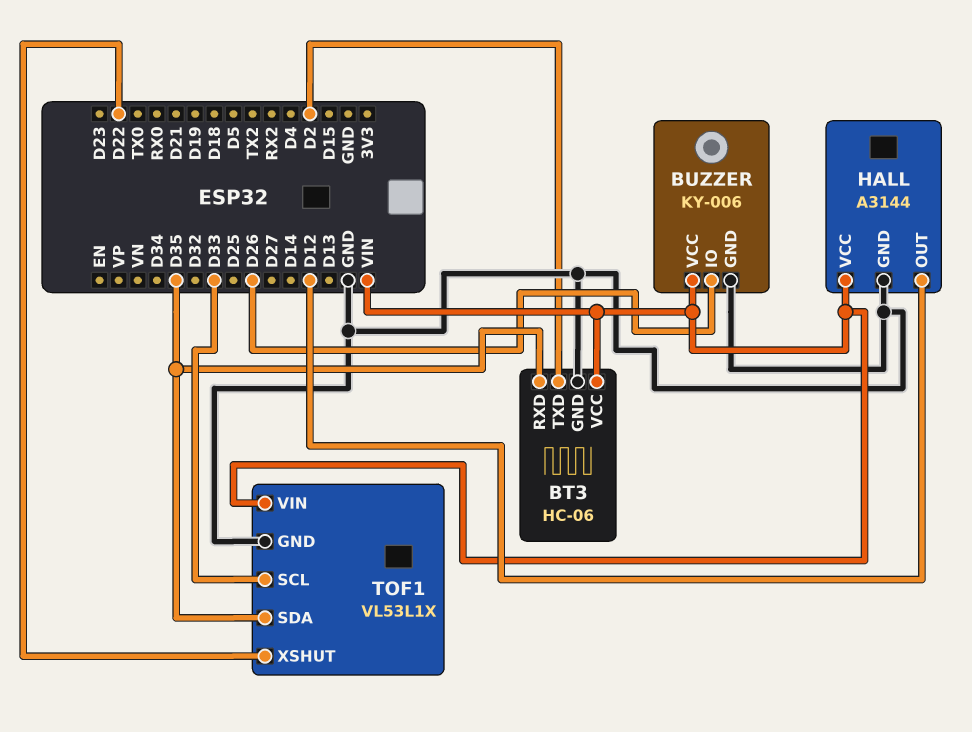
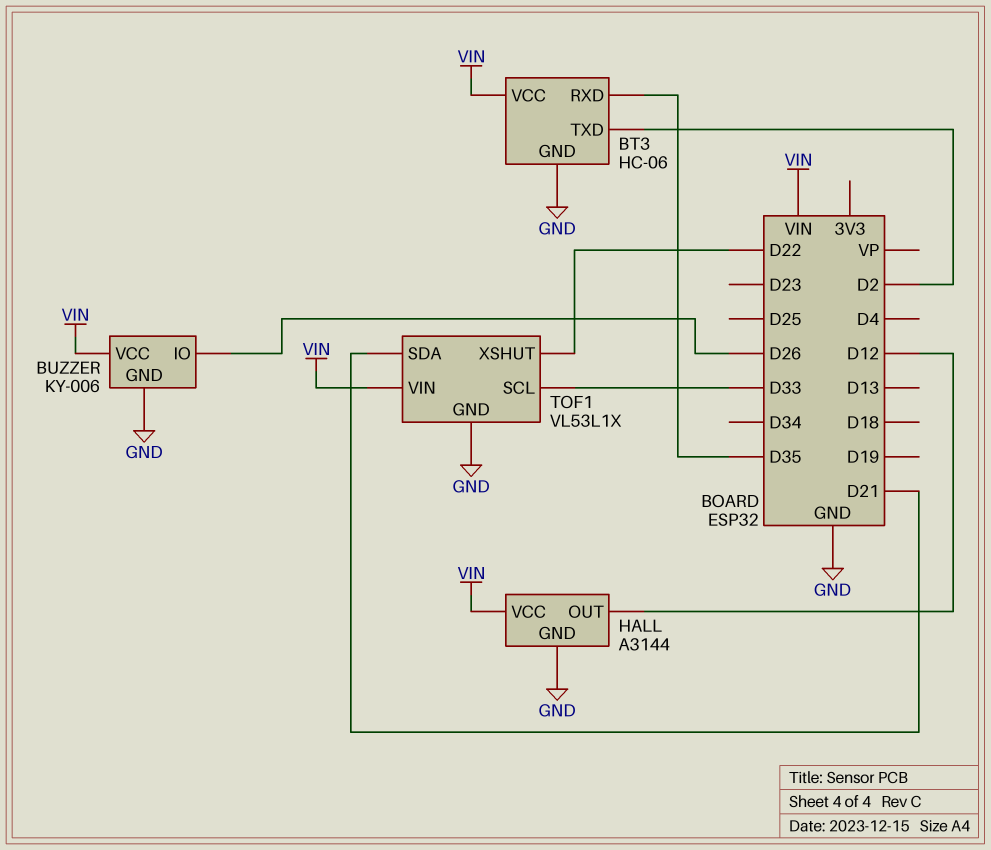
TOF1 pin SDA: D35 -> D21

